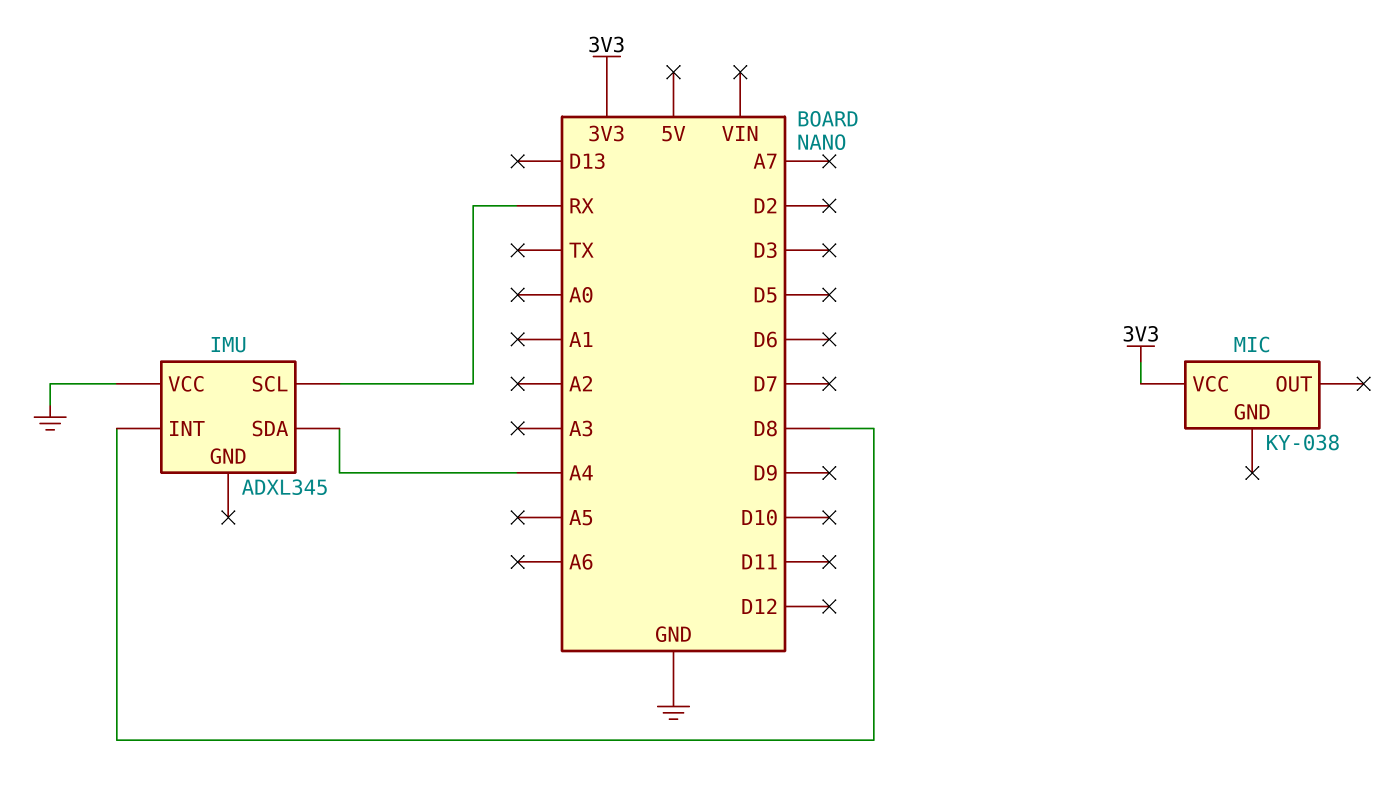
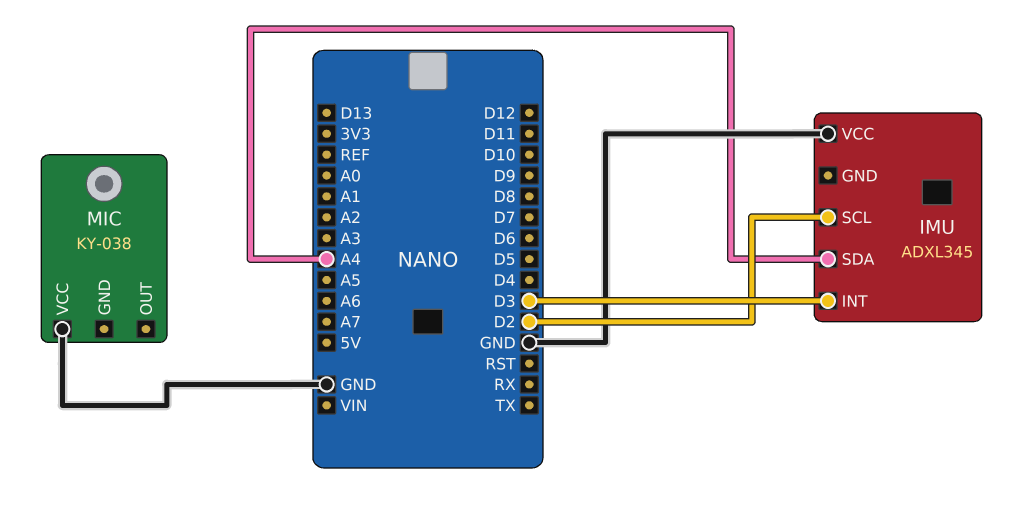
IMU pin INT: D8 -> D3
IMU pin SCL: RX -> D2
MIC pin VCC: 3V3 -> GND

